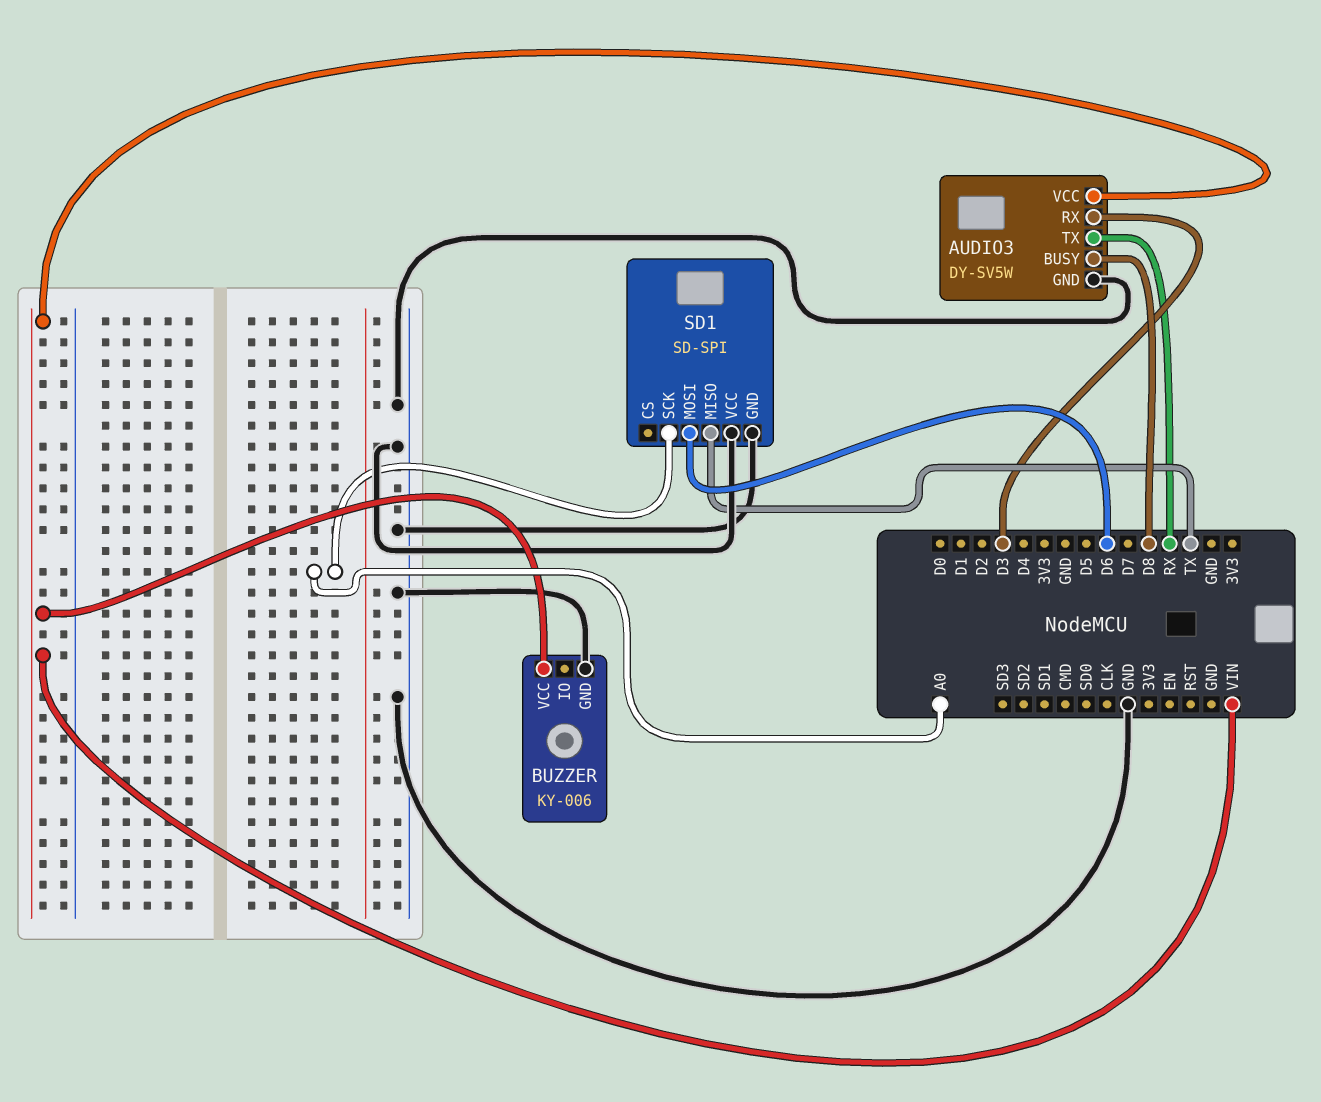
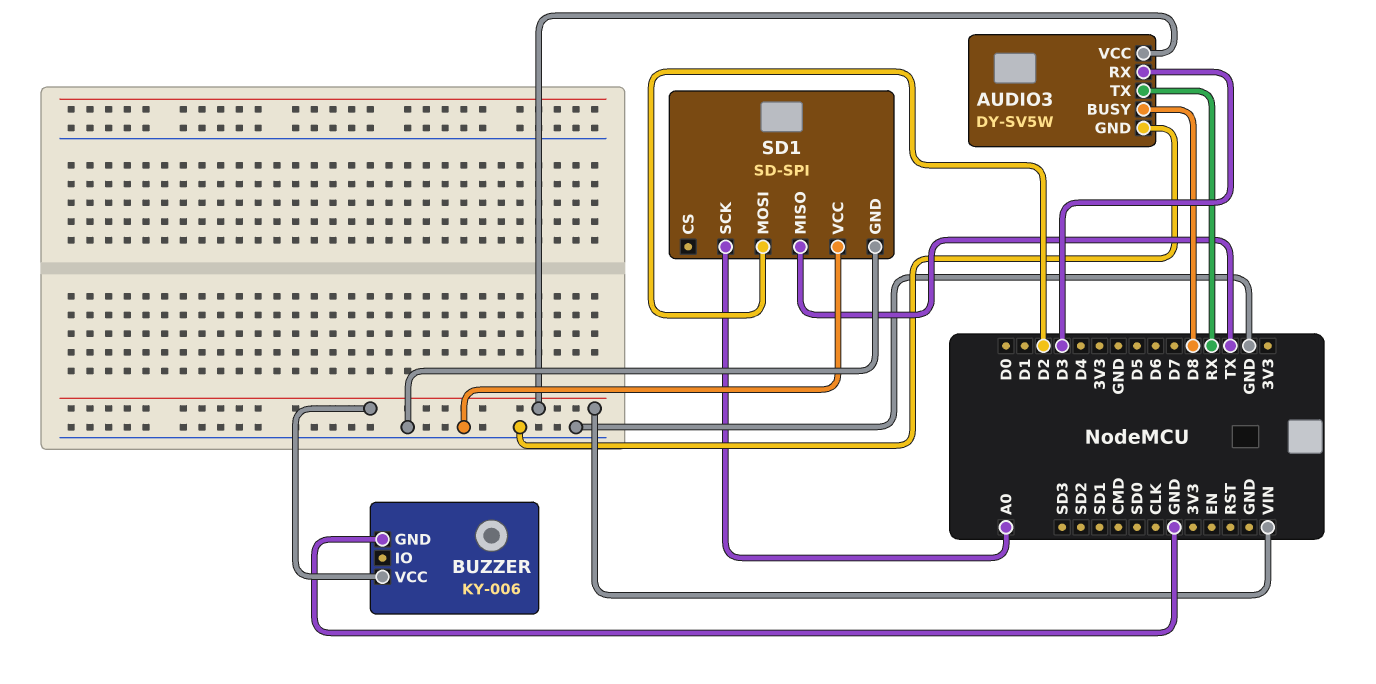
SD1 pin MOSI: D6 -> D2

